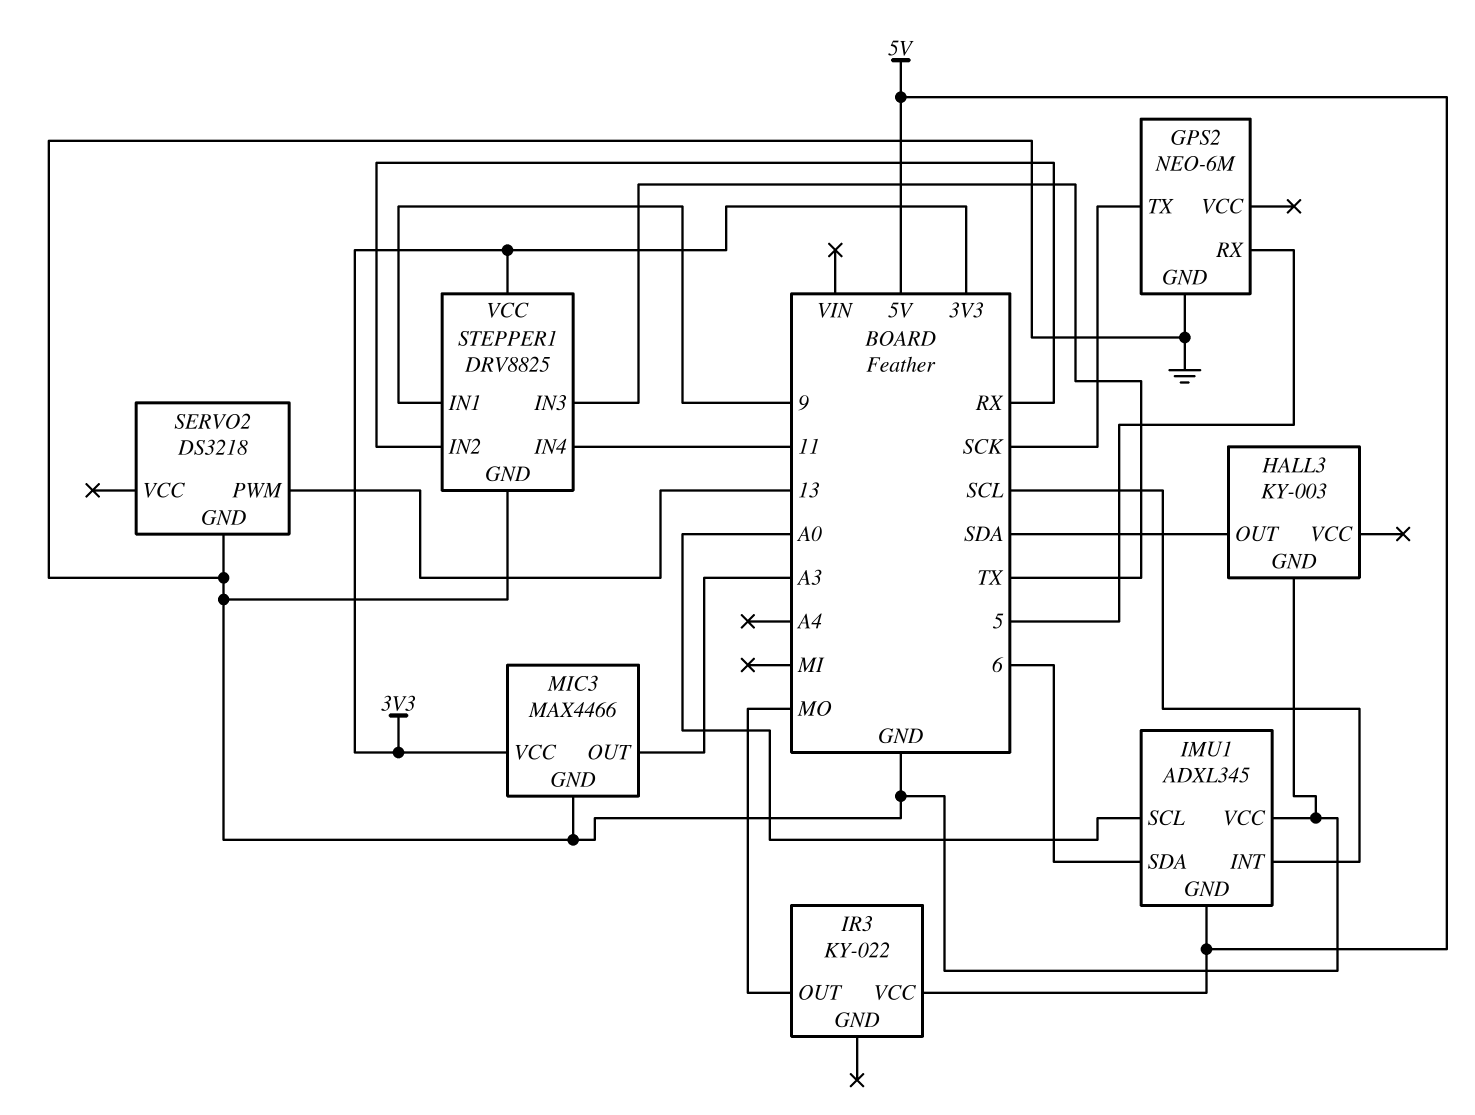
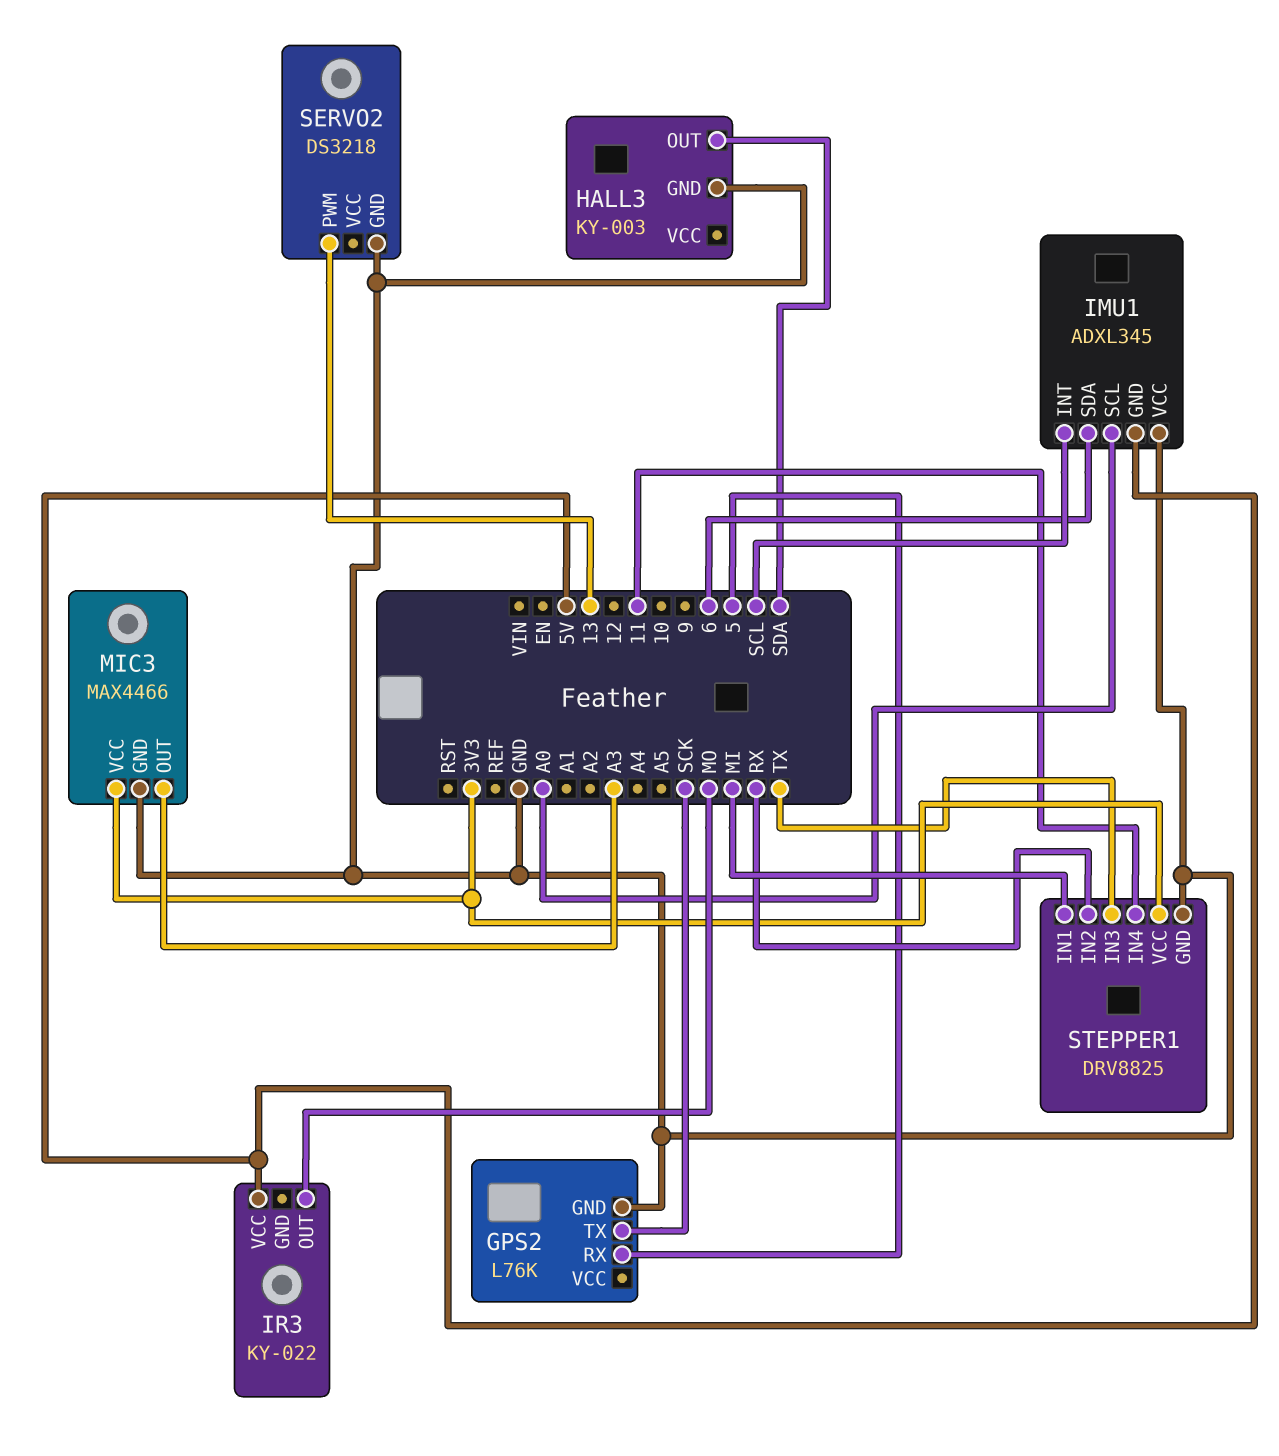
GPS2: NEO-6M -> L76K
STEPPER1 pin IN1: 9 -> MI

